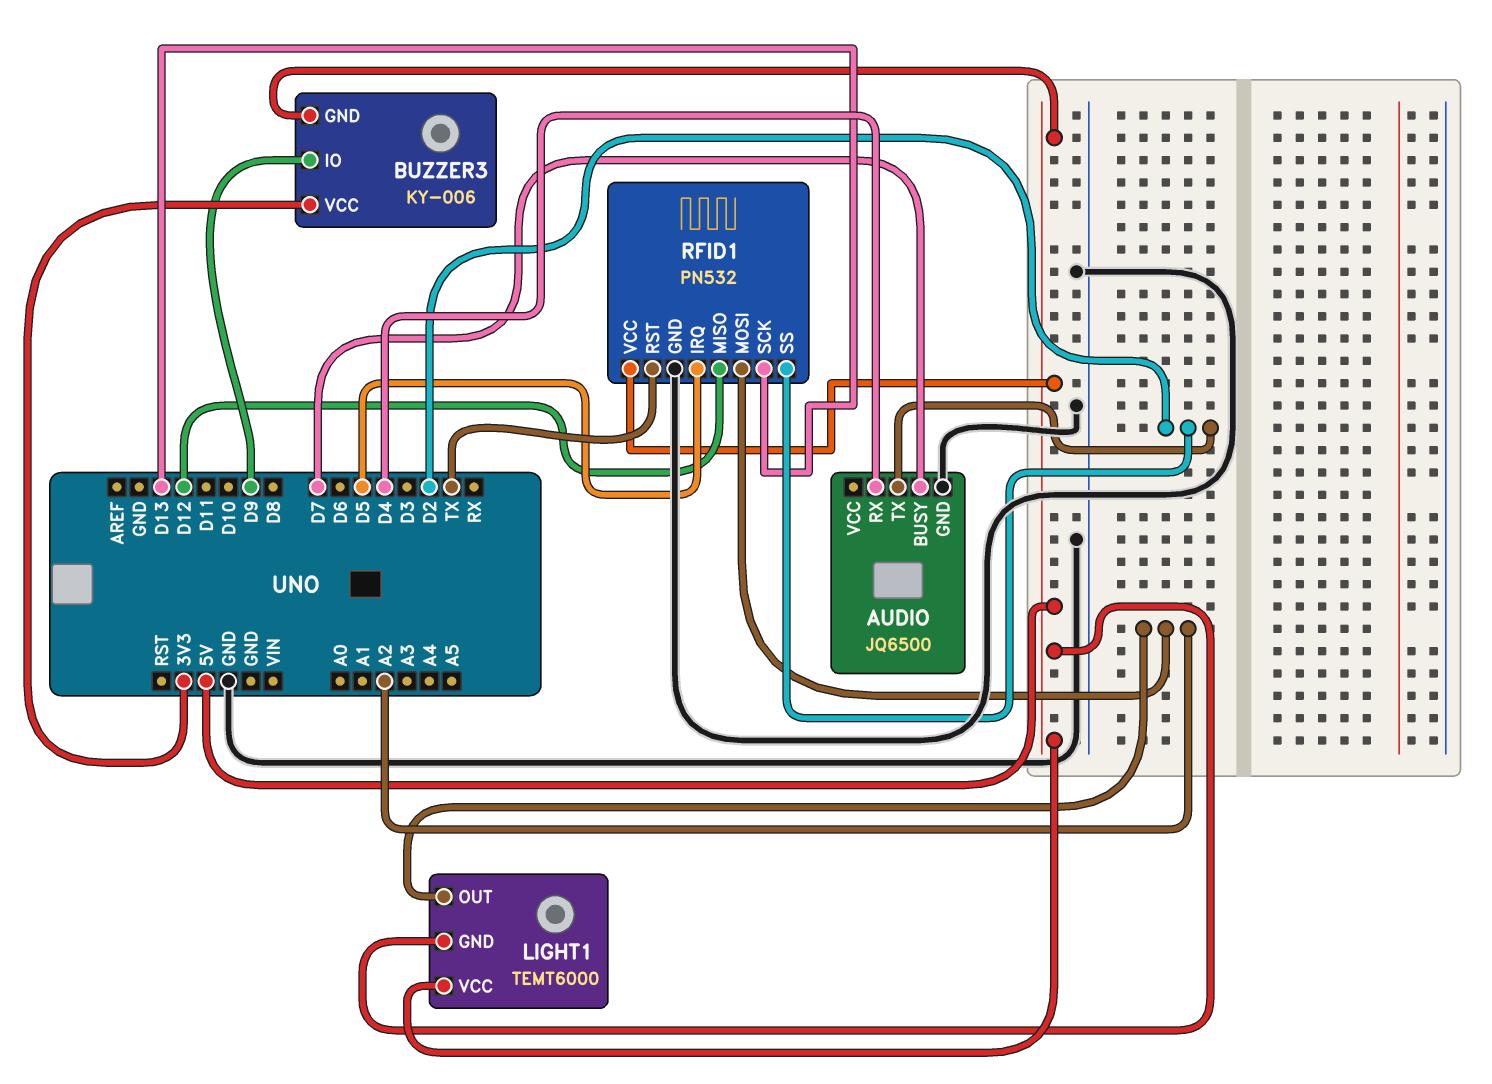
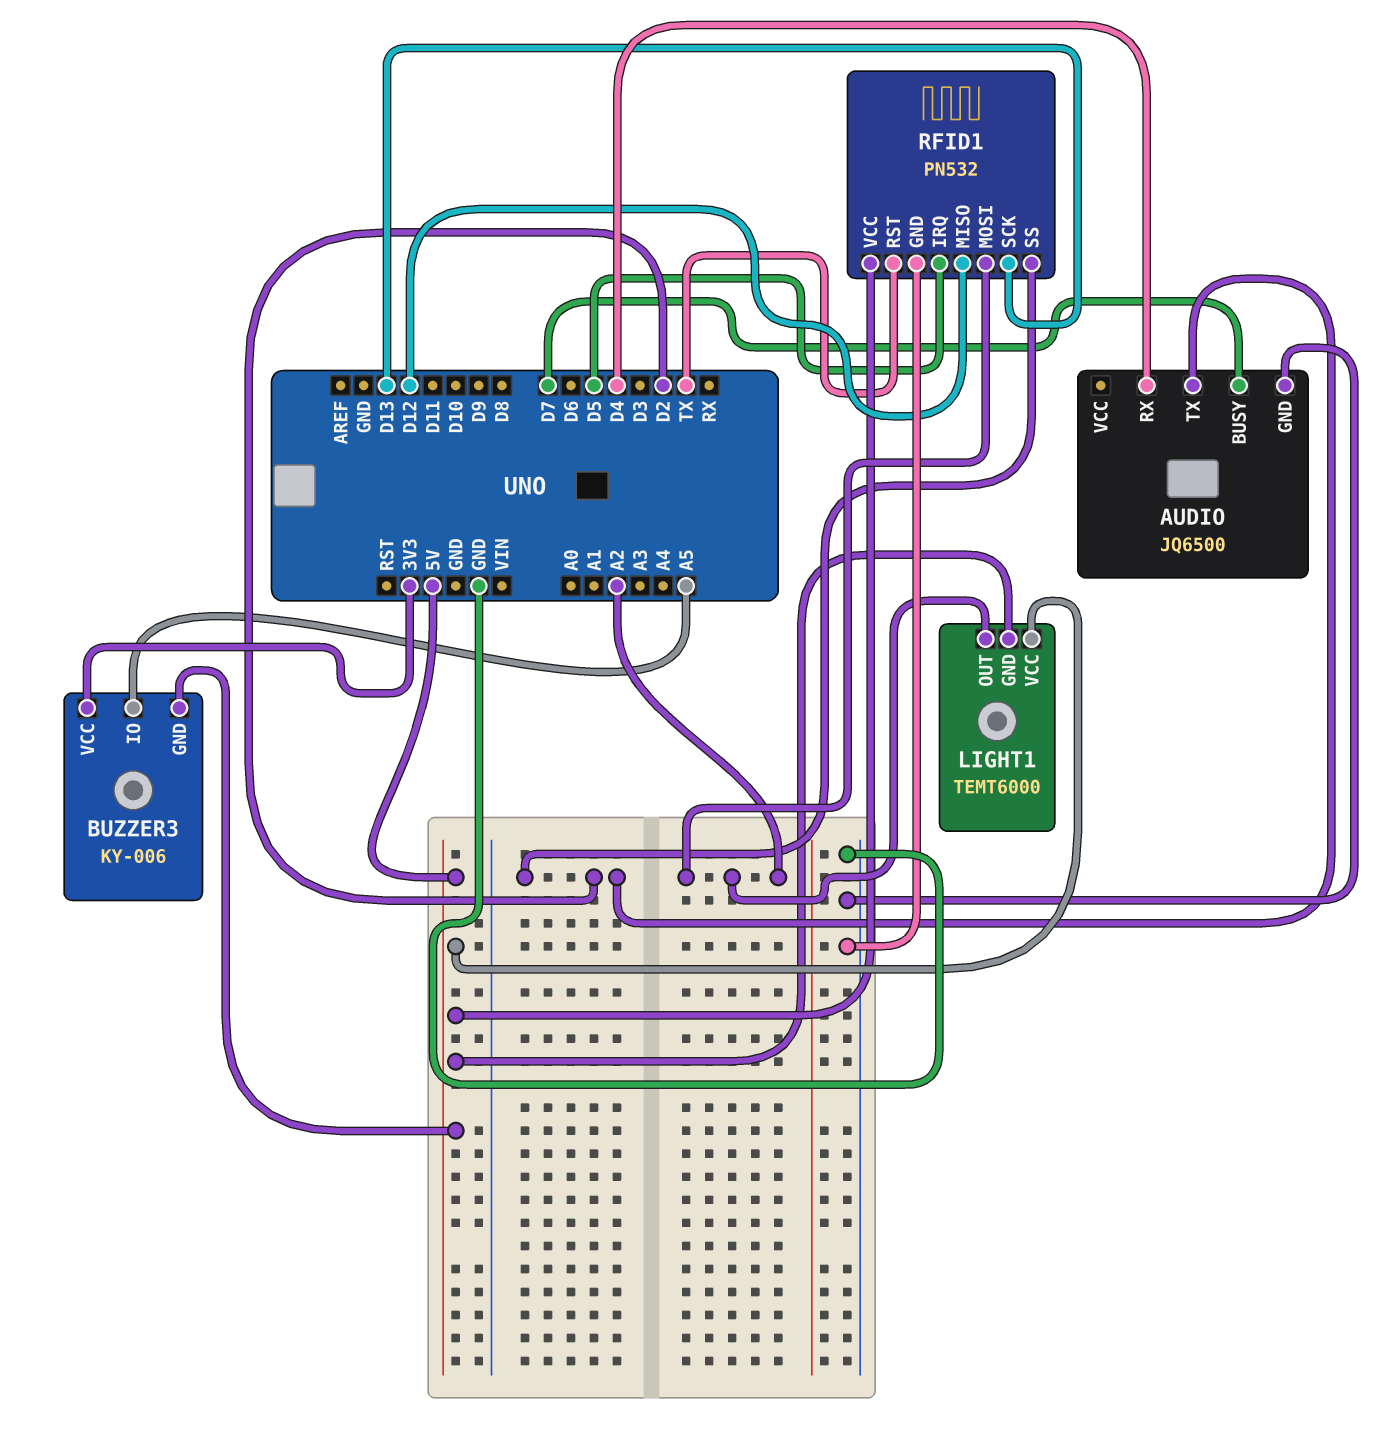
BUZZER3 pin IO: D9 -> A5

